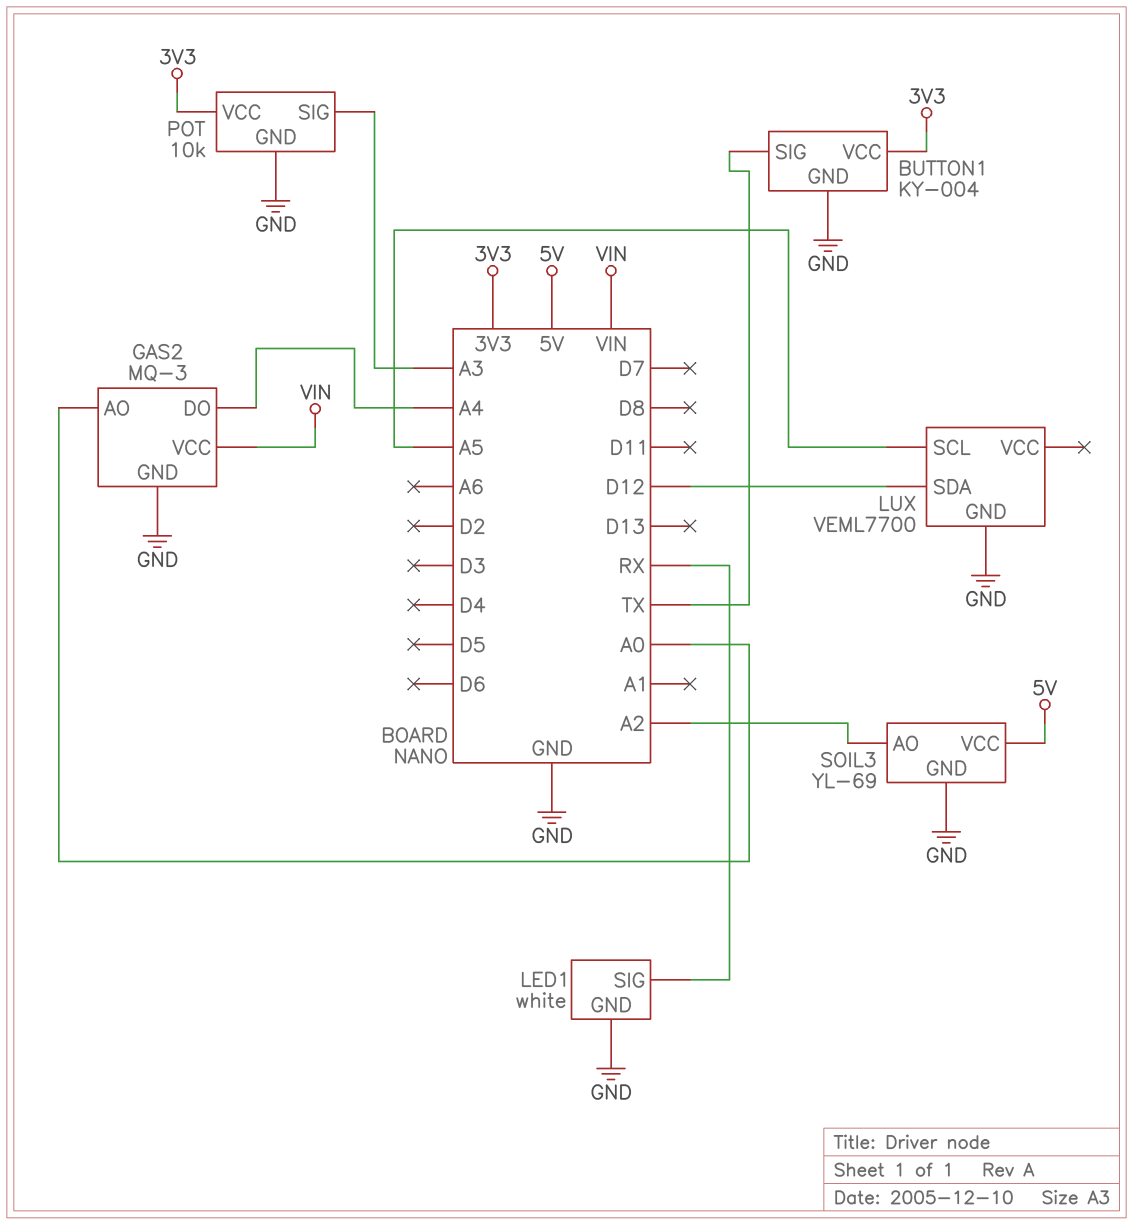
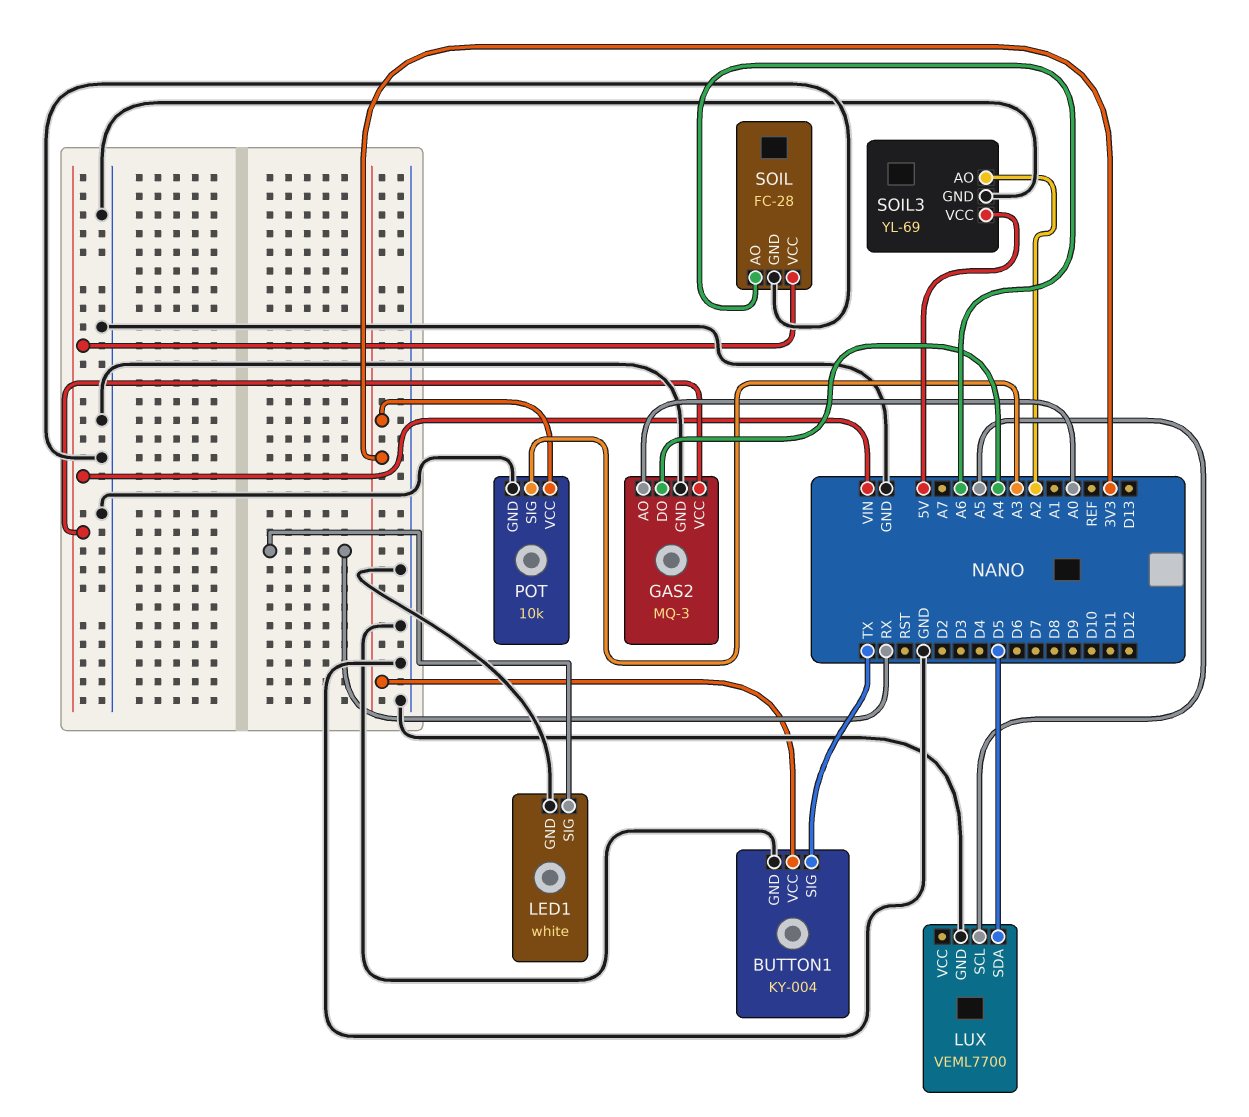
LUX pin SDA: D12 -> D5
SOIL: none -> FC-28
SOIL pin AO: none -> A6
SOIL pin GND: none -> GND
SOIL pin VCC: none -> VIN

